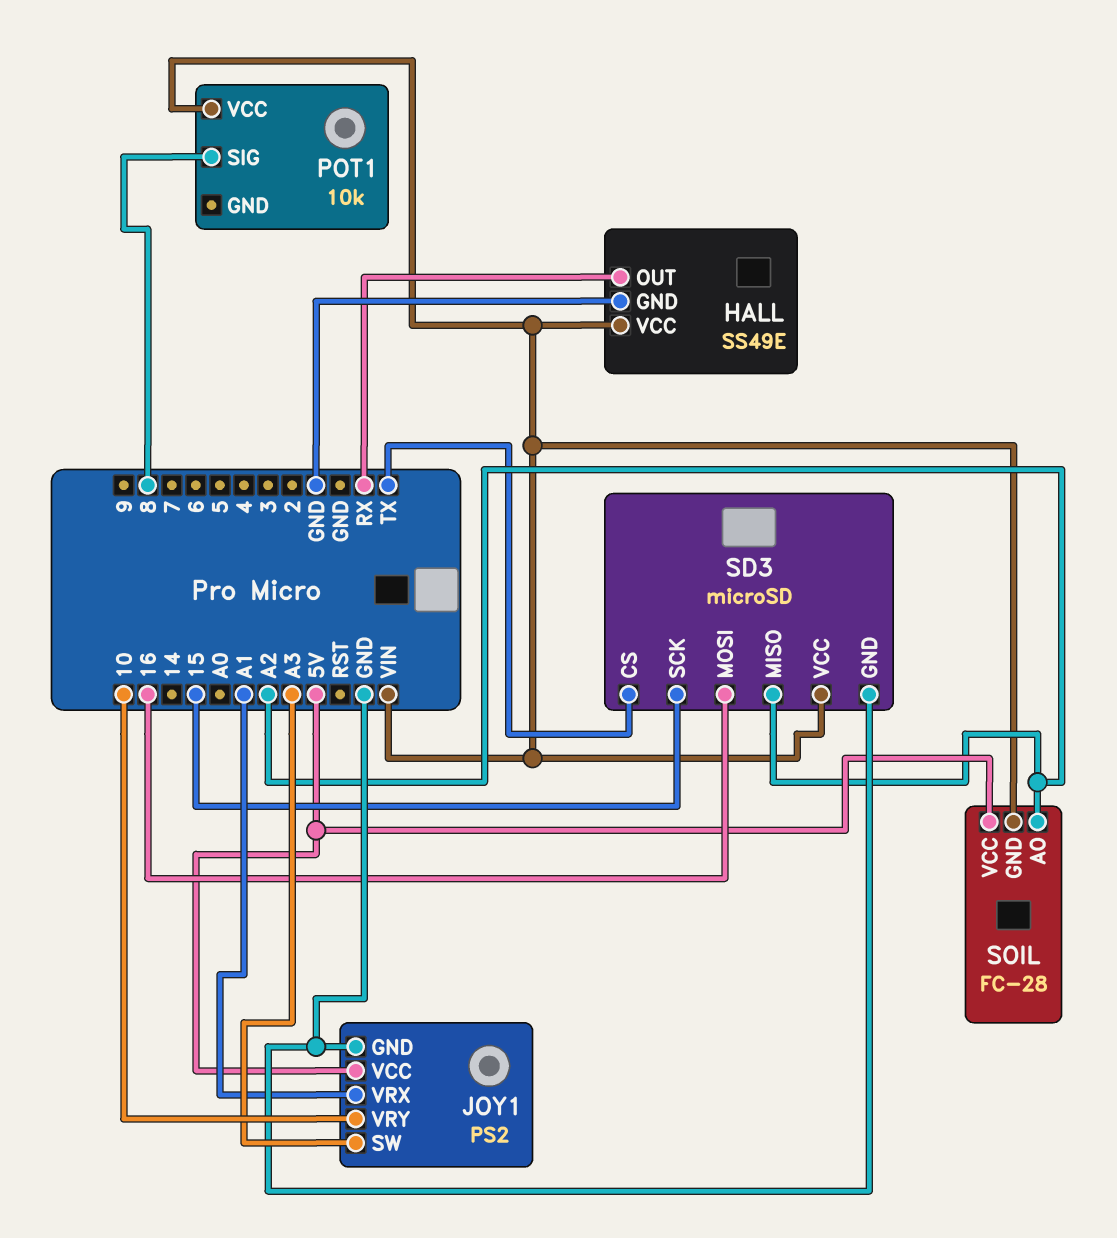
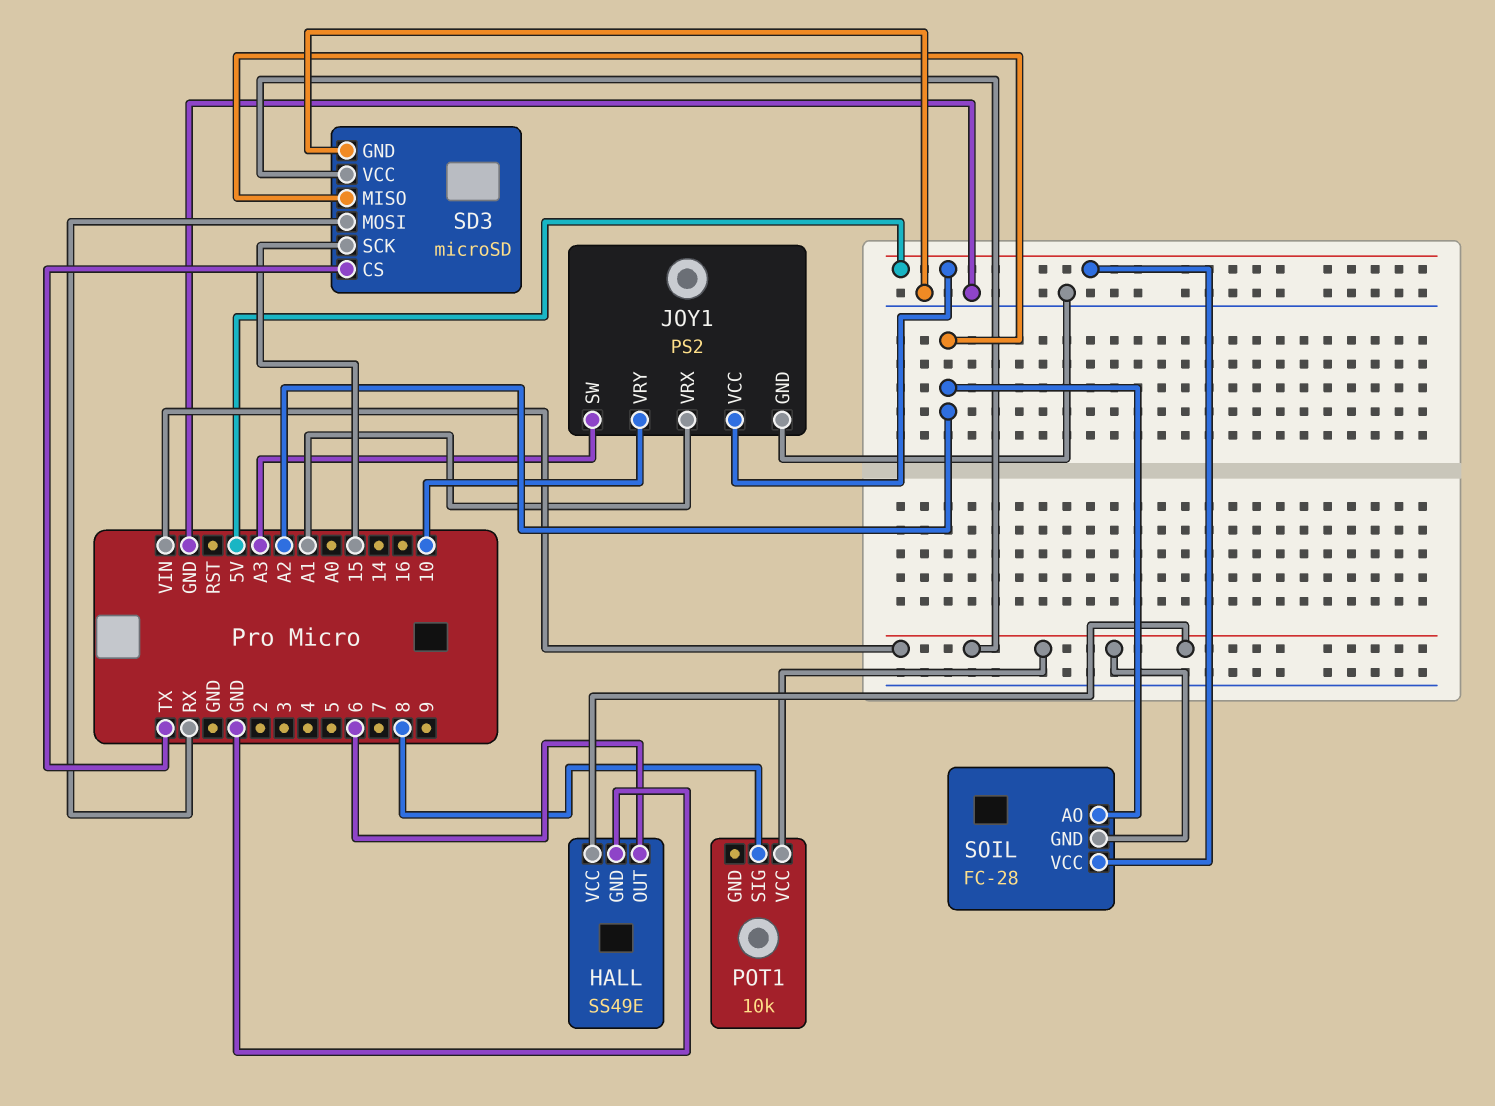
HALL pin OUT: RX -> 6
SD3 pin MOSI: 16 -> RX

